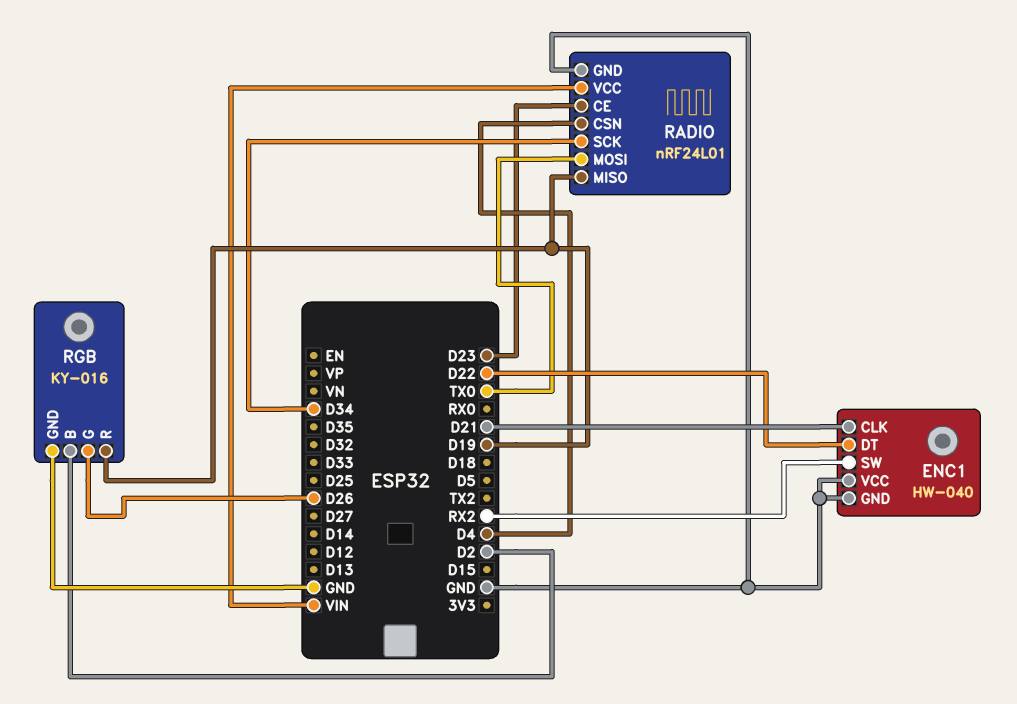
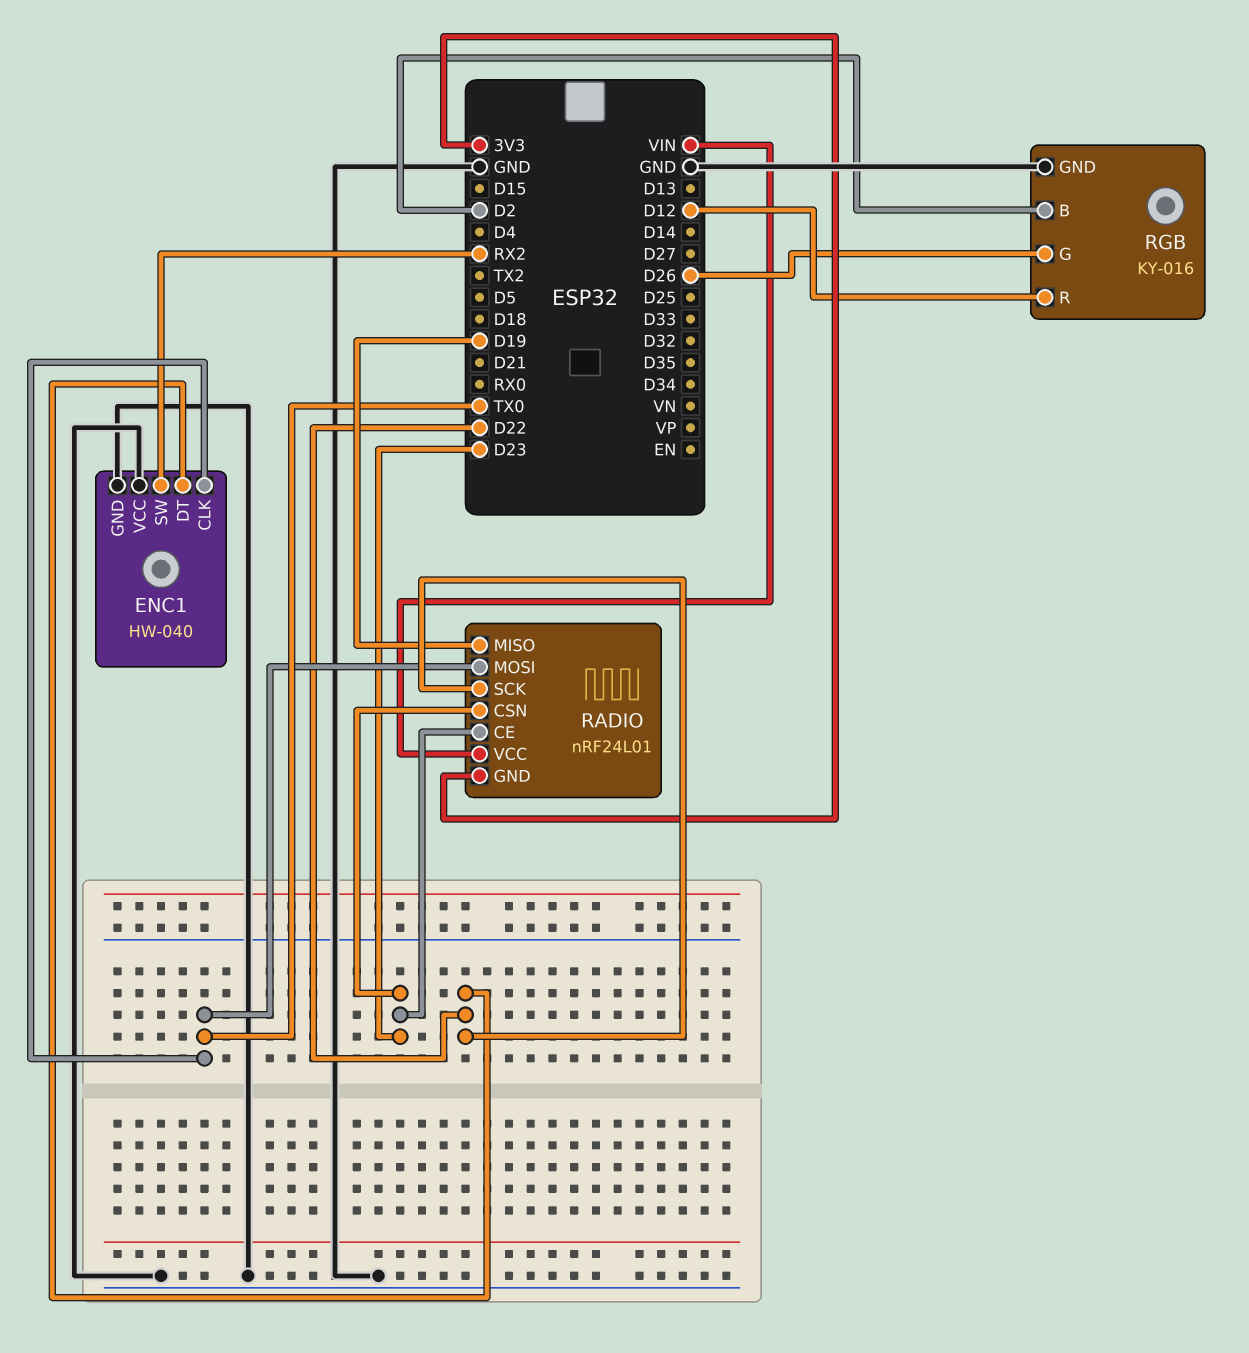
ENC1 pin CLK: D21 -> TX0
RADIO pin CSN: D4 -> D23
RADIO pin GND: GND -> 3V3
RADIO pin SCK: D34 -> D22
RGB pin R: D19 -> D12

